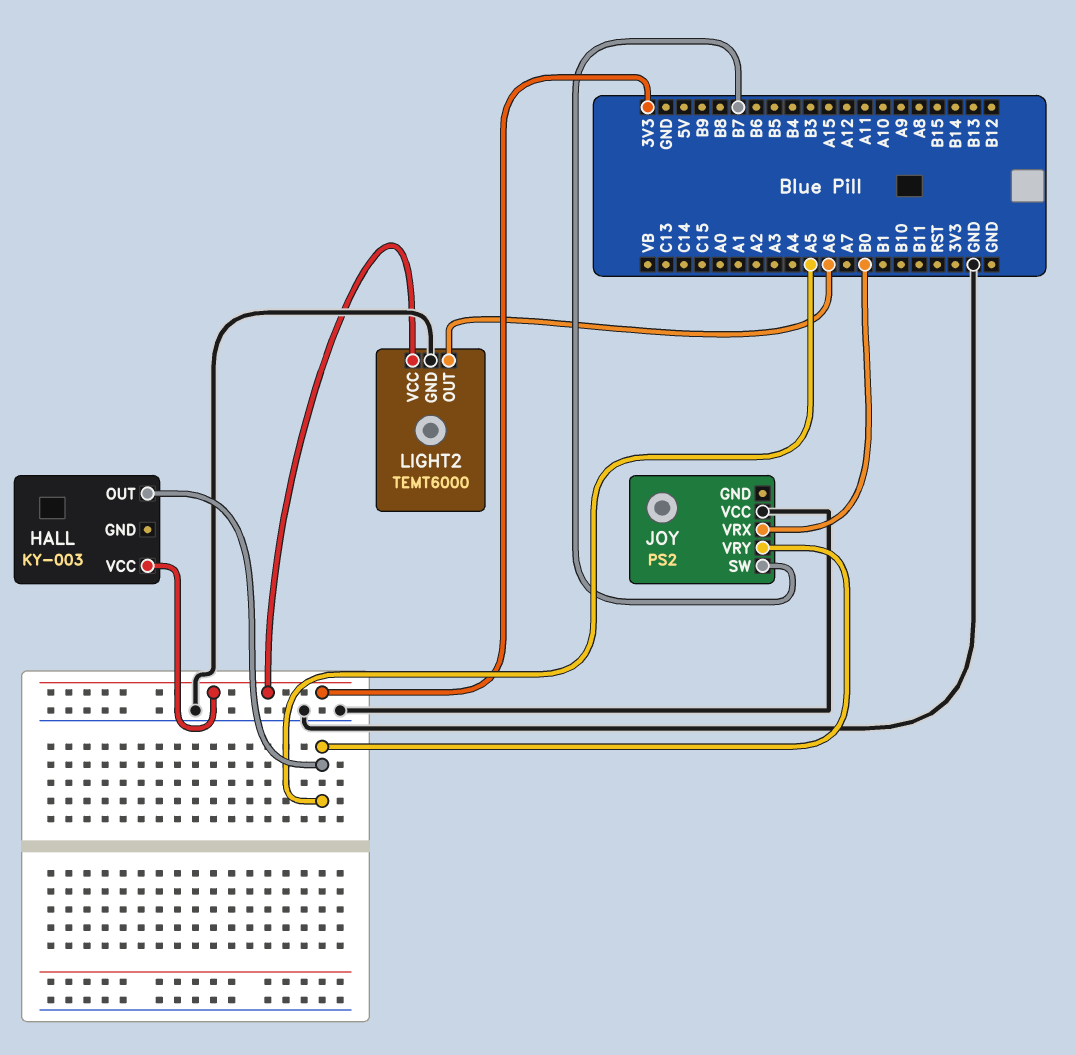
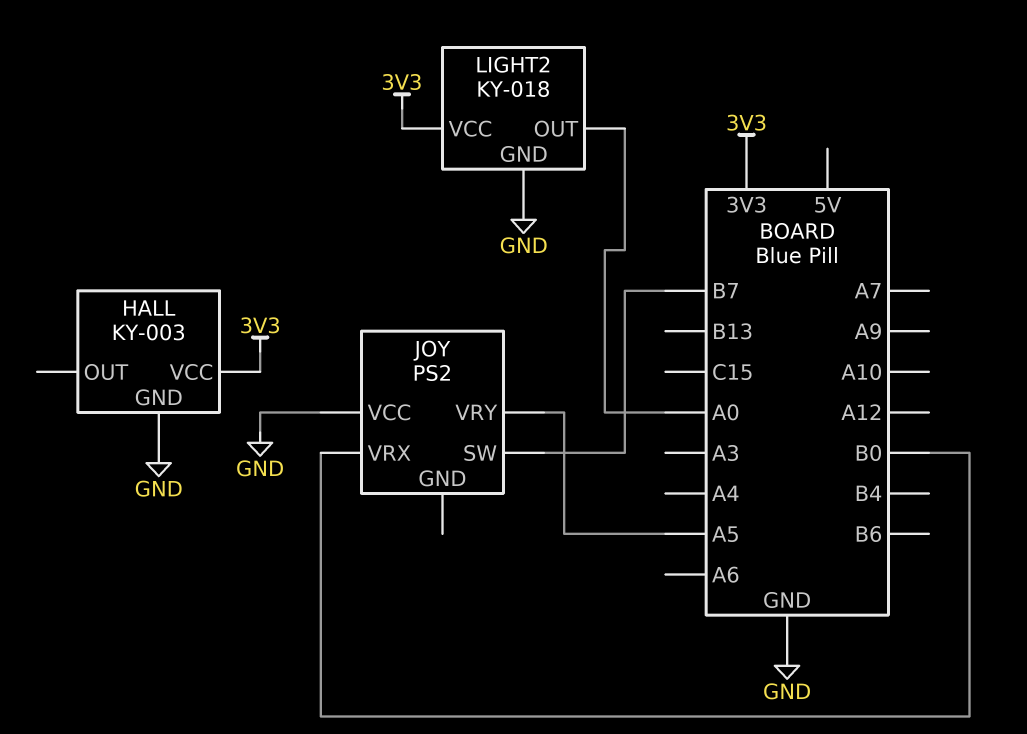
HALL pin GND: none -> GND
HALL pin OUT: A5 -> none
LIGHT2: TEMT6000 -> KY-018
LIGHT2 pin OUT: A6 -> A0

